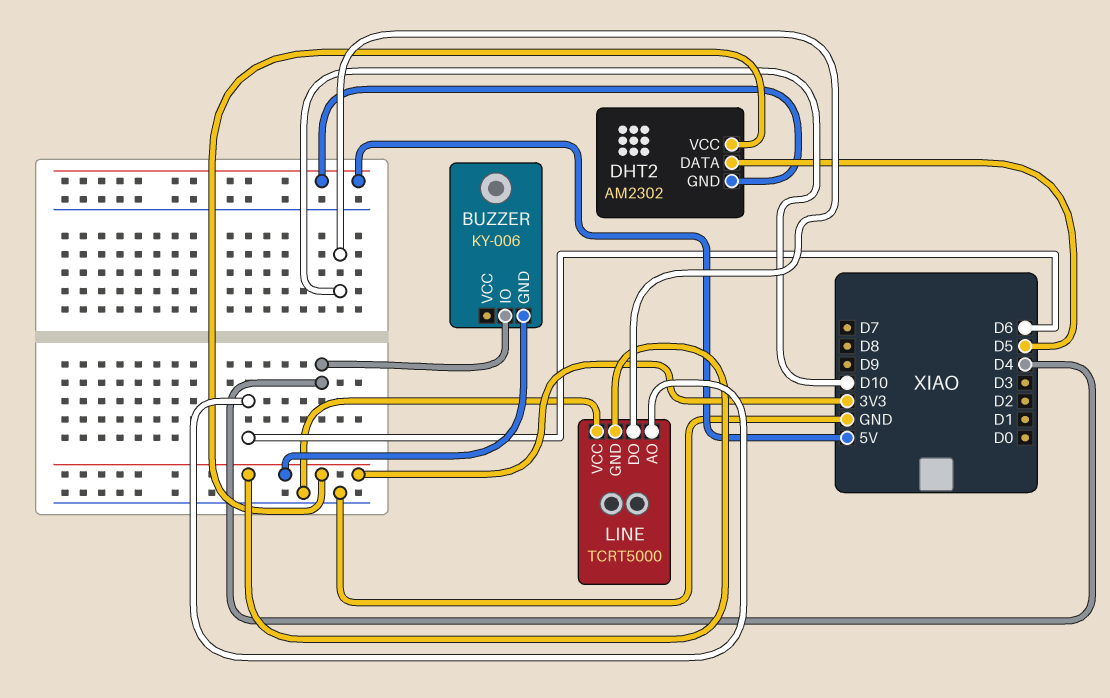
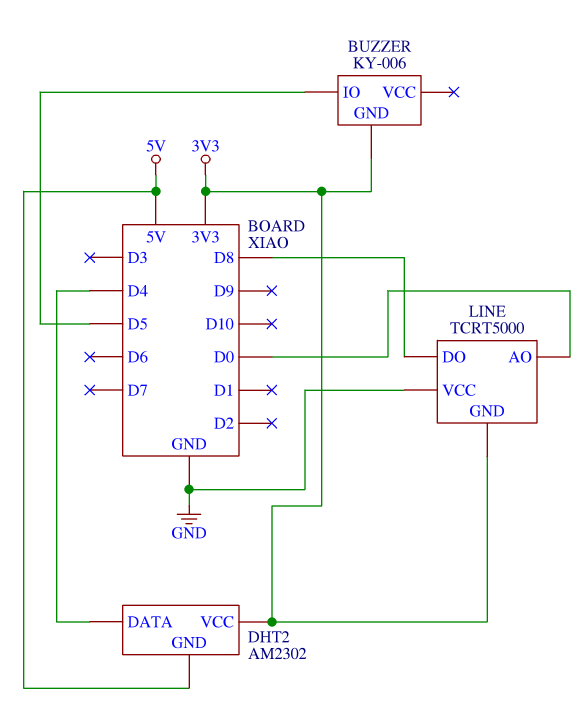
BUZZER pin IO: D4 -> D5
DHT2 pin DATA: D5 -> D4
LINE pin AO: D6 -> D0
LINE pin DO: D10 -> D8

